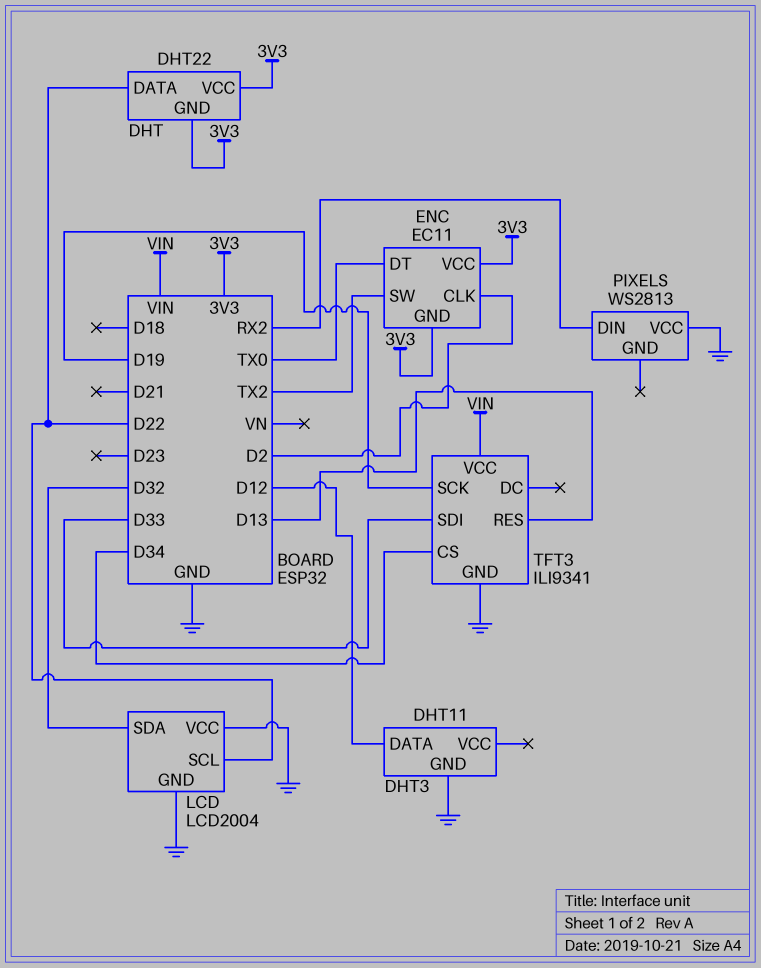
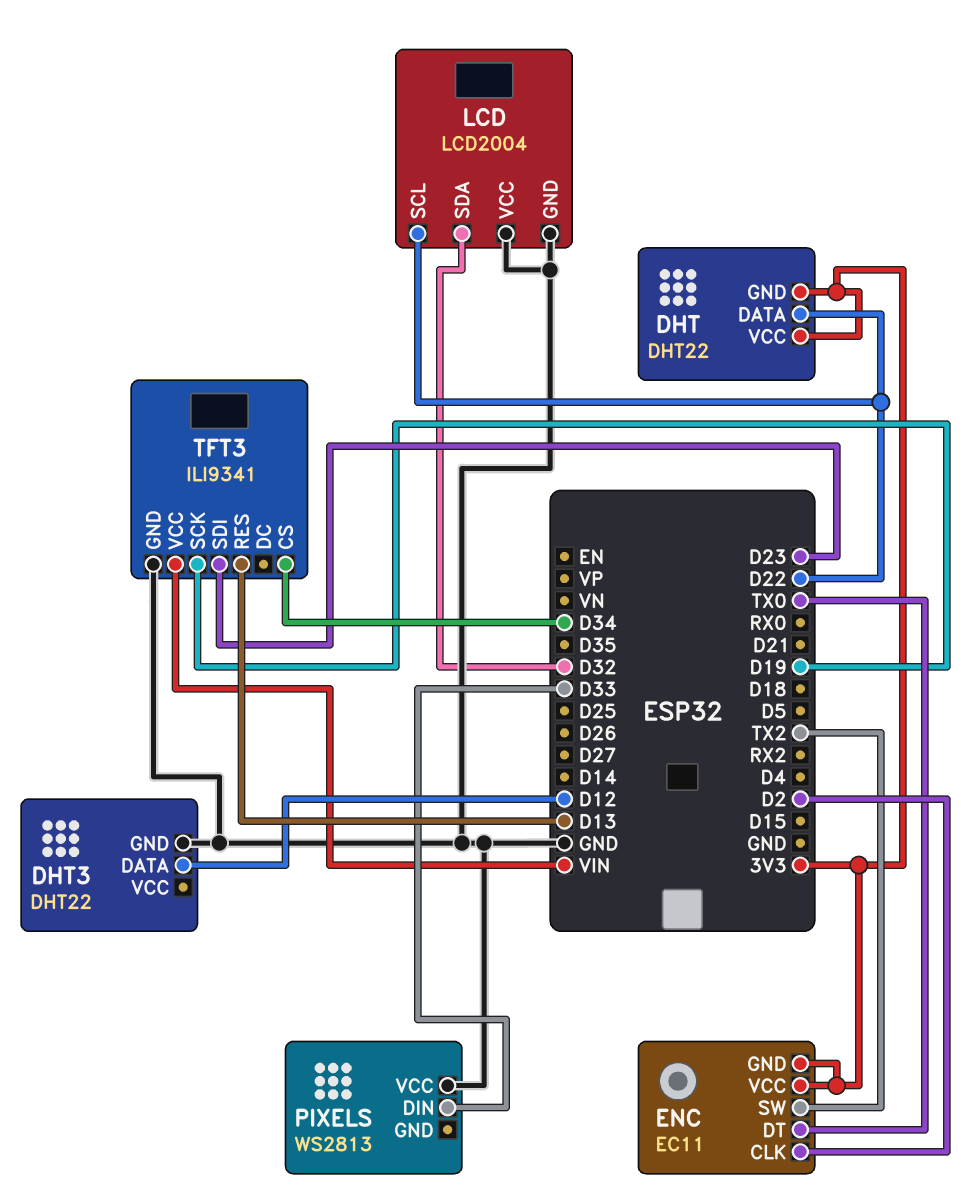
DHT3: DHT11 -> DHT22
PIXELS pin DIN: RX2 -> D33
TFT3 pin SDI: D33 -> D23

